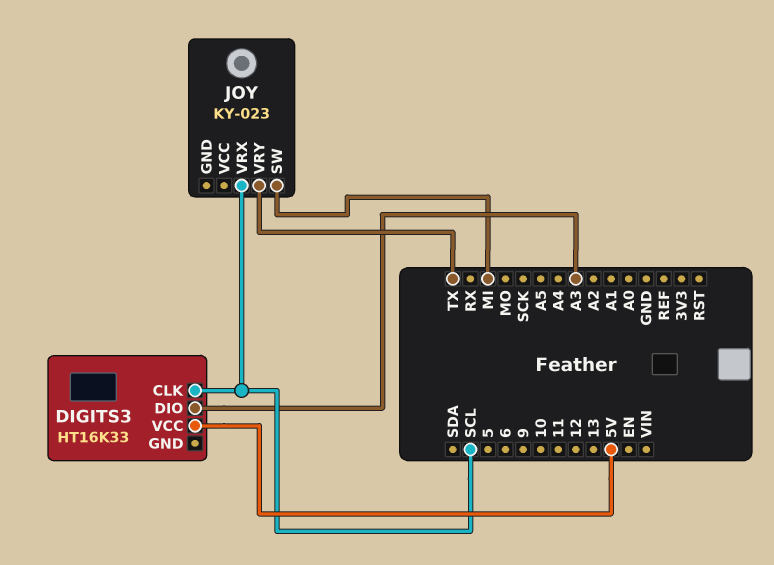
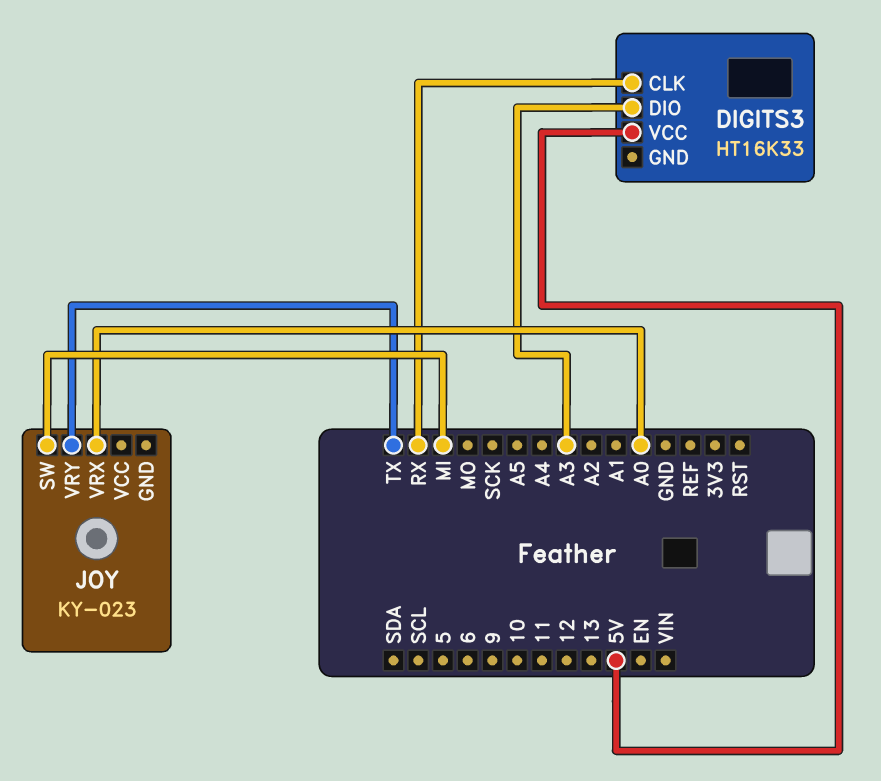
DIGITS3 pin CLK: SCL -> RX
JOY pin VRX: SCL -> A0

